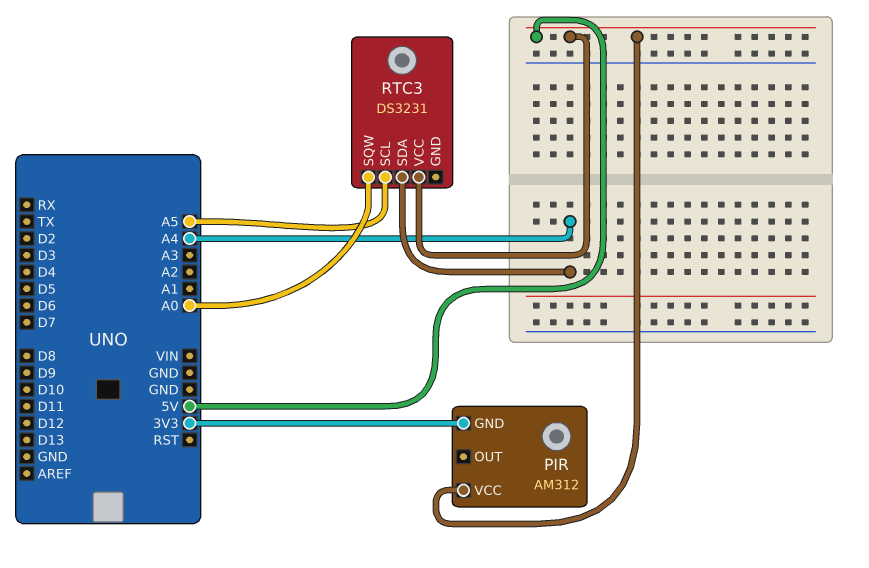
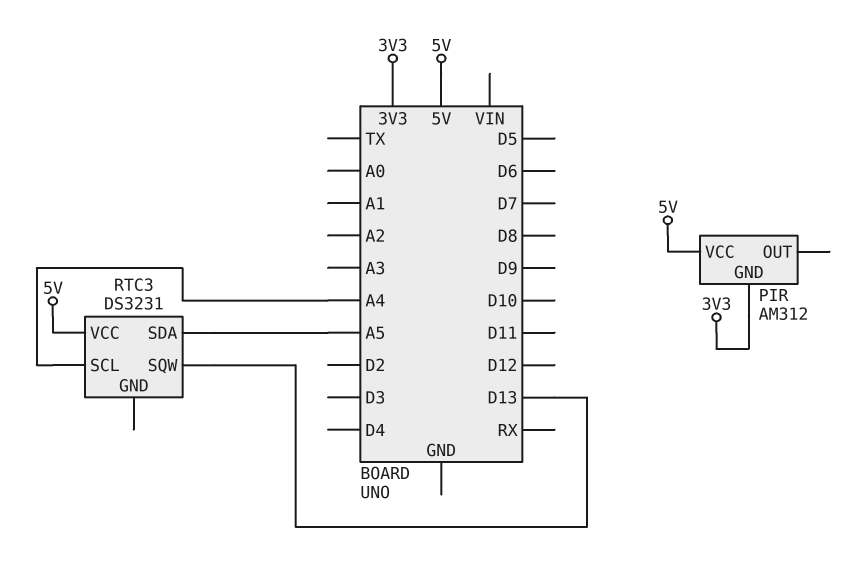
RTC3 pin SCL: A5 -> A4
RTC3 pin SDA: A4 -> A5
RTC3 pin SQW: A0 -> D13

